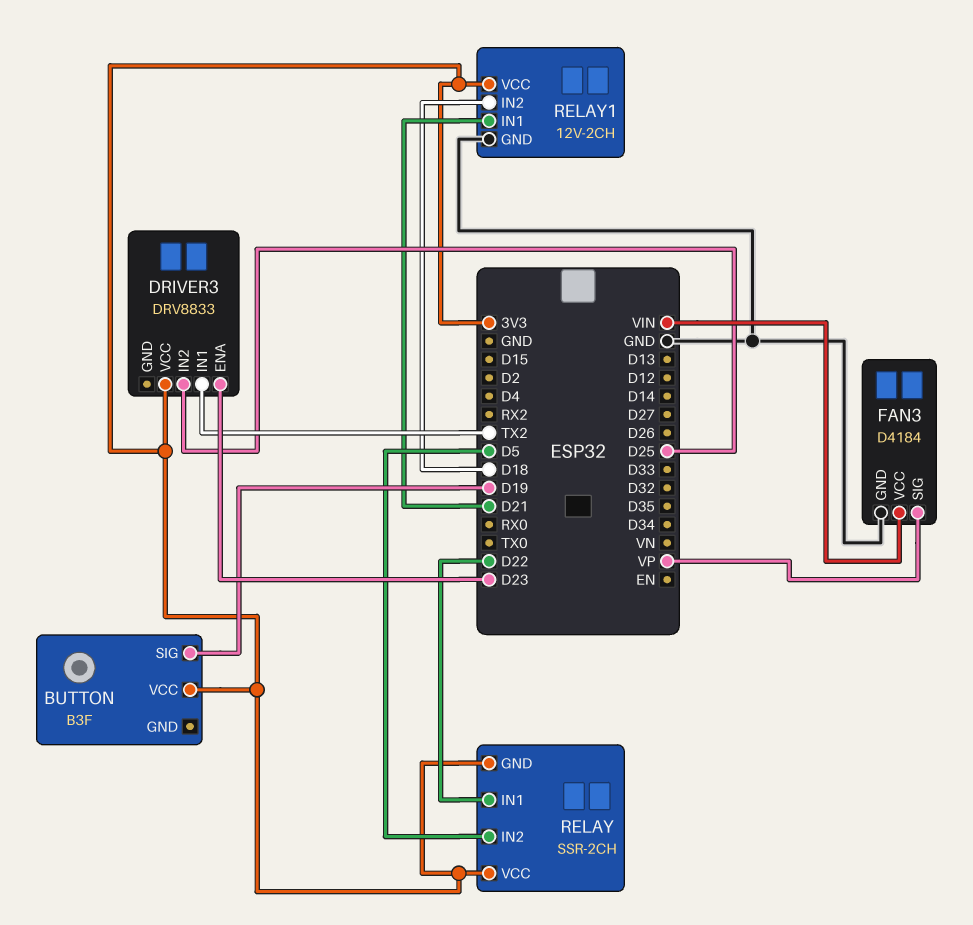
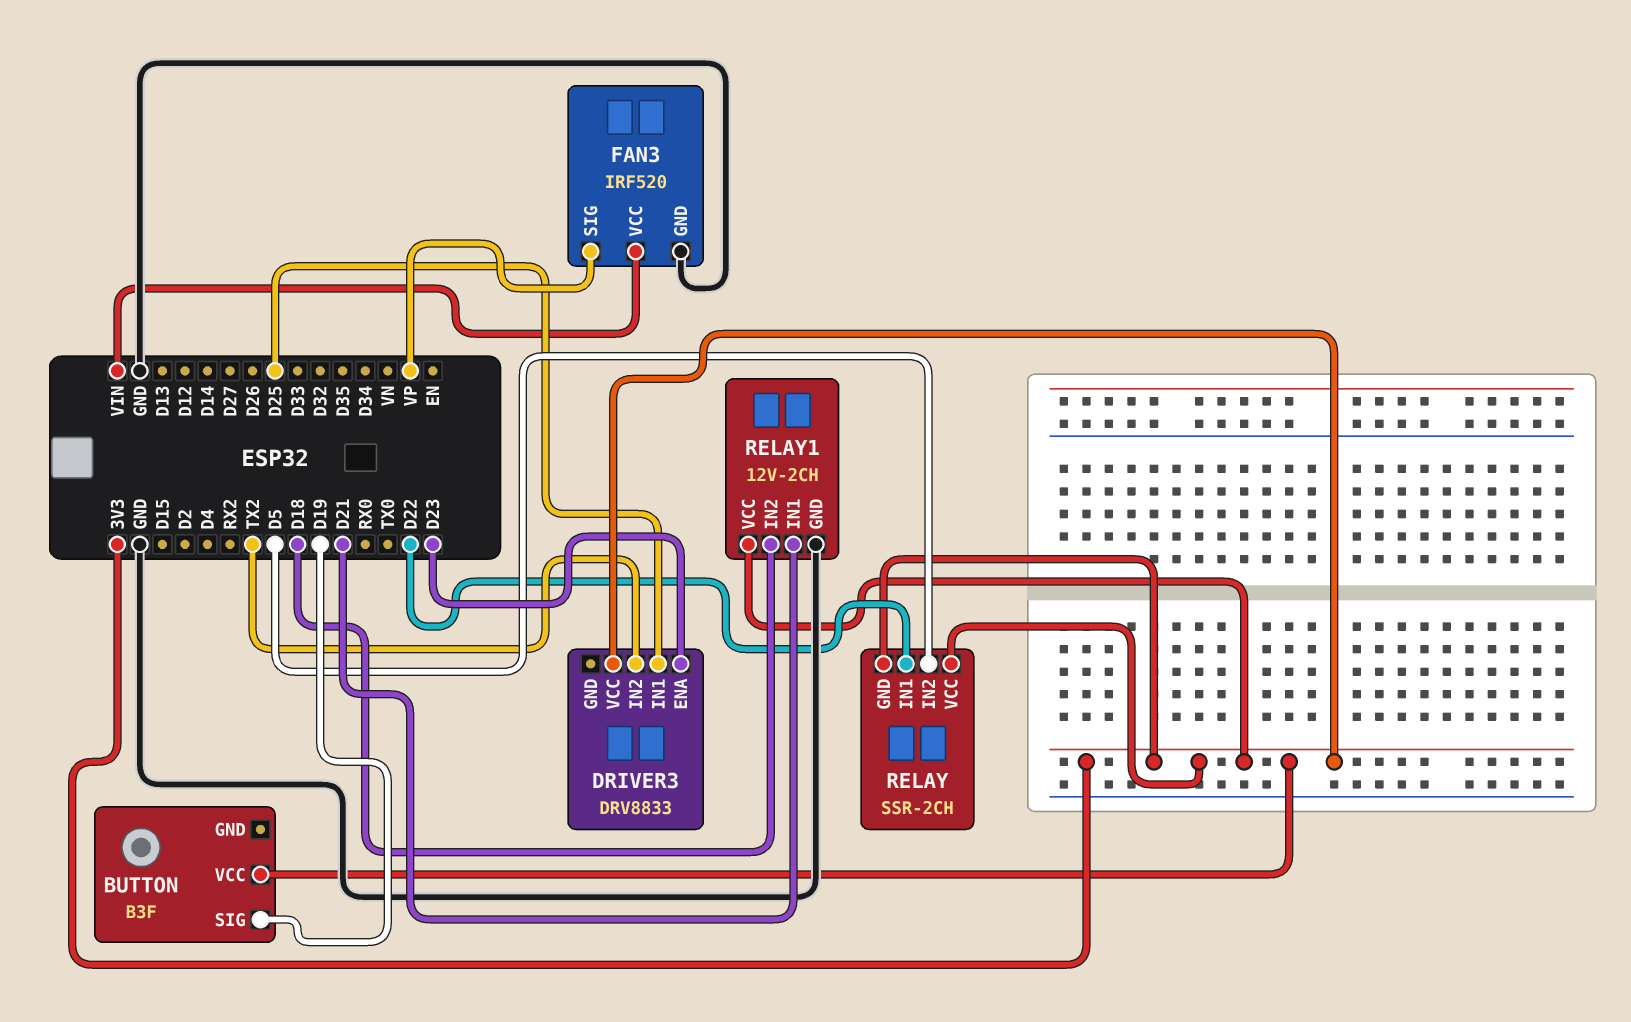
DRIVER3 pin IN1: TX2 -> D25
DRIVER3 pin IN2: D25 -> TX2
FAN3: D4184 -> IRF520

